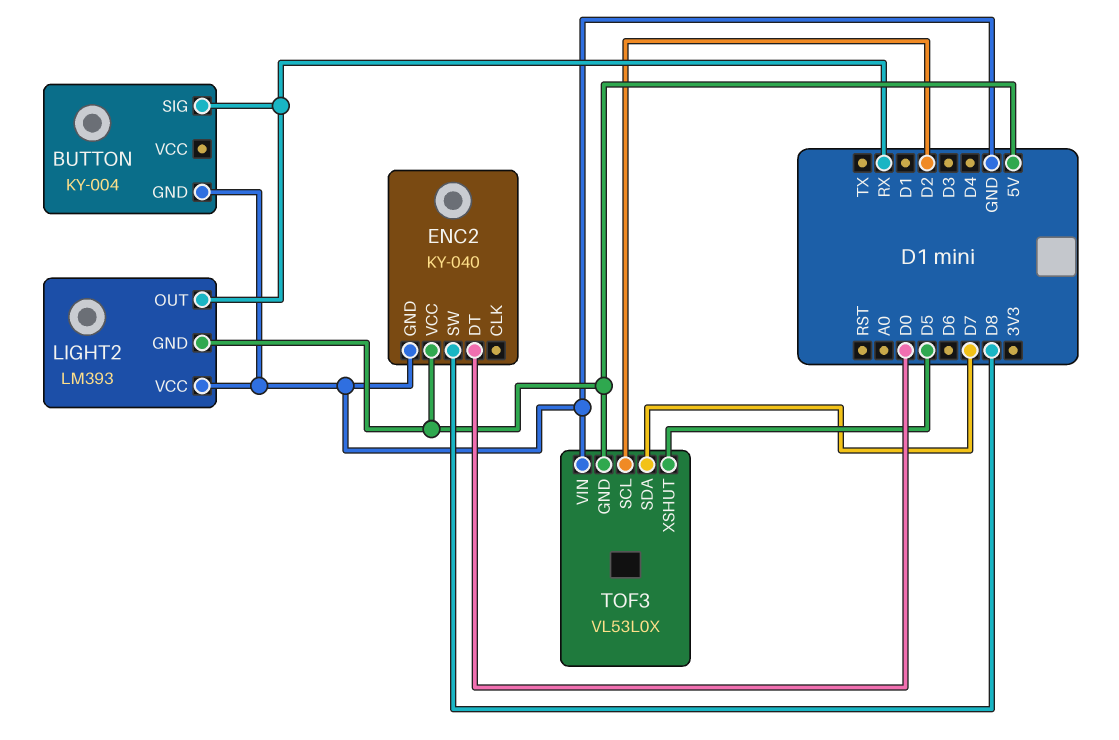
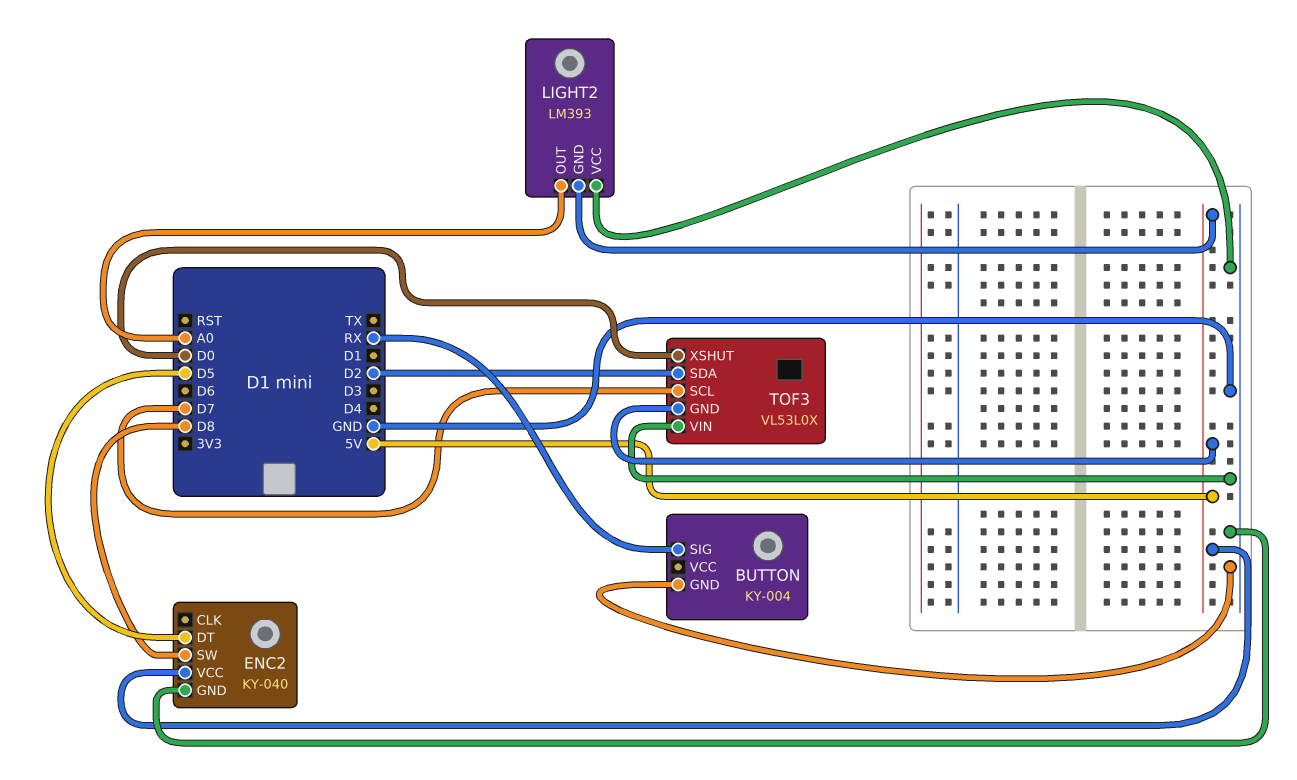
ENC2 pin DT: D0 -> D5
LIGHT2 pin OUT: RX -> A0
TOF3 pin SCL: D2 -> D7
TOF3 pin SDA: D7 -> D2
TOF3 pin XSHUT: D5 -> D0

